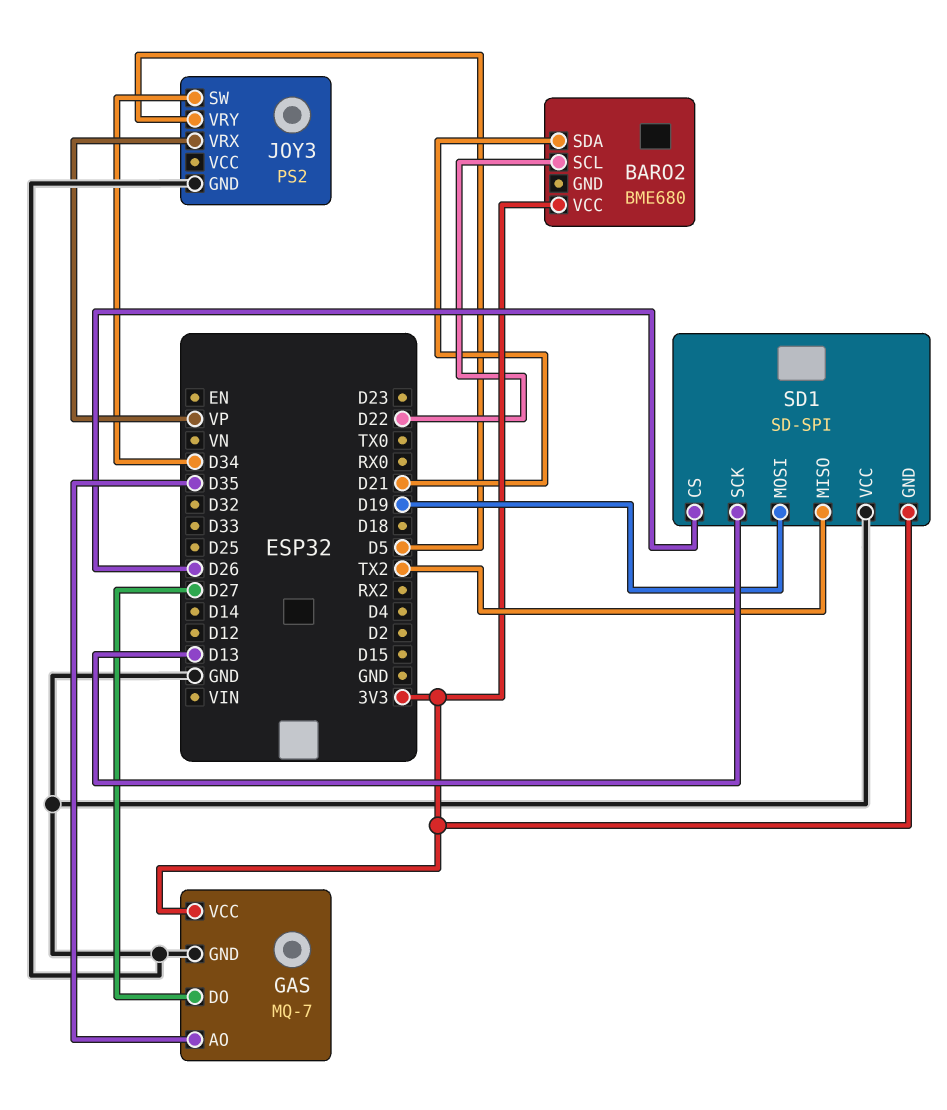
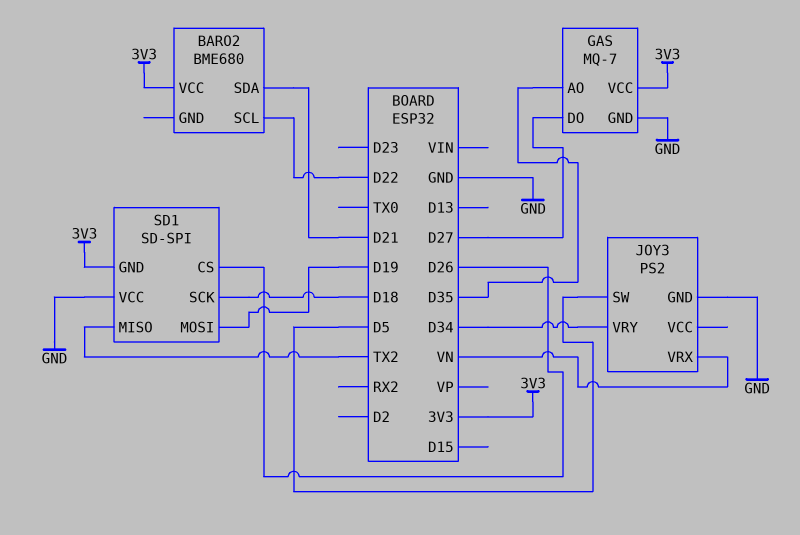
JOY3 pin SW: D34 -> D5
JOY3 pin VRX: VP -> VN
JOY3 pin VRY: D5 -> D34
SD1 pin SCK: D13 -> D18

